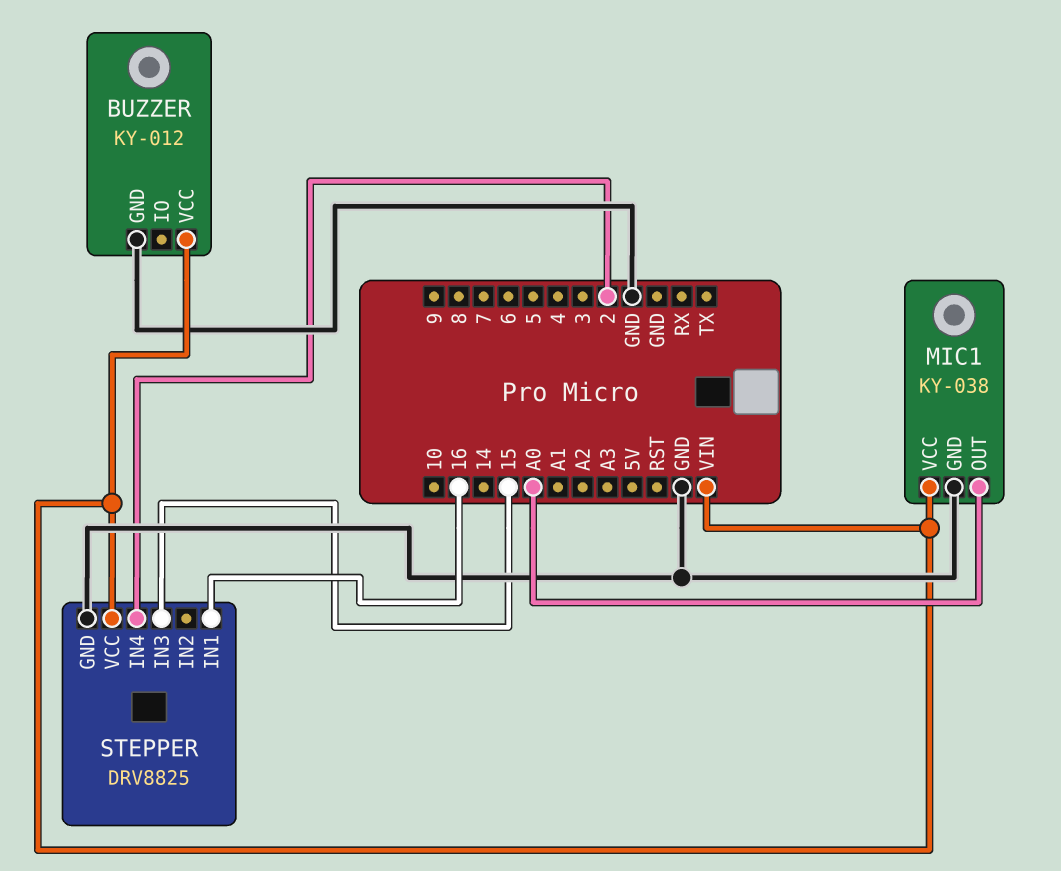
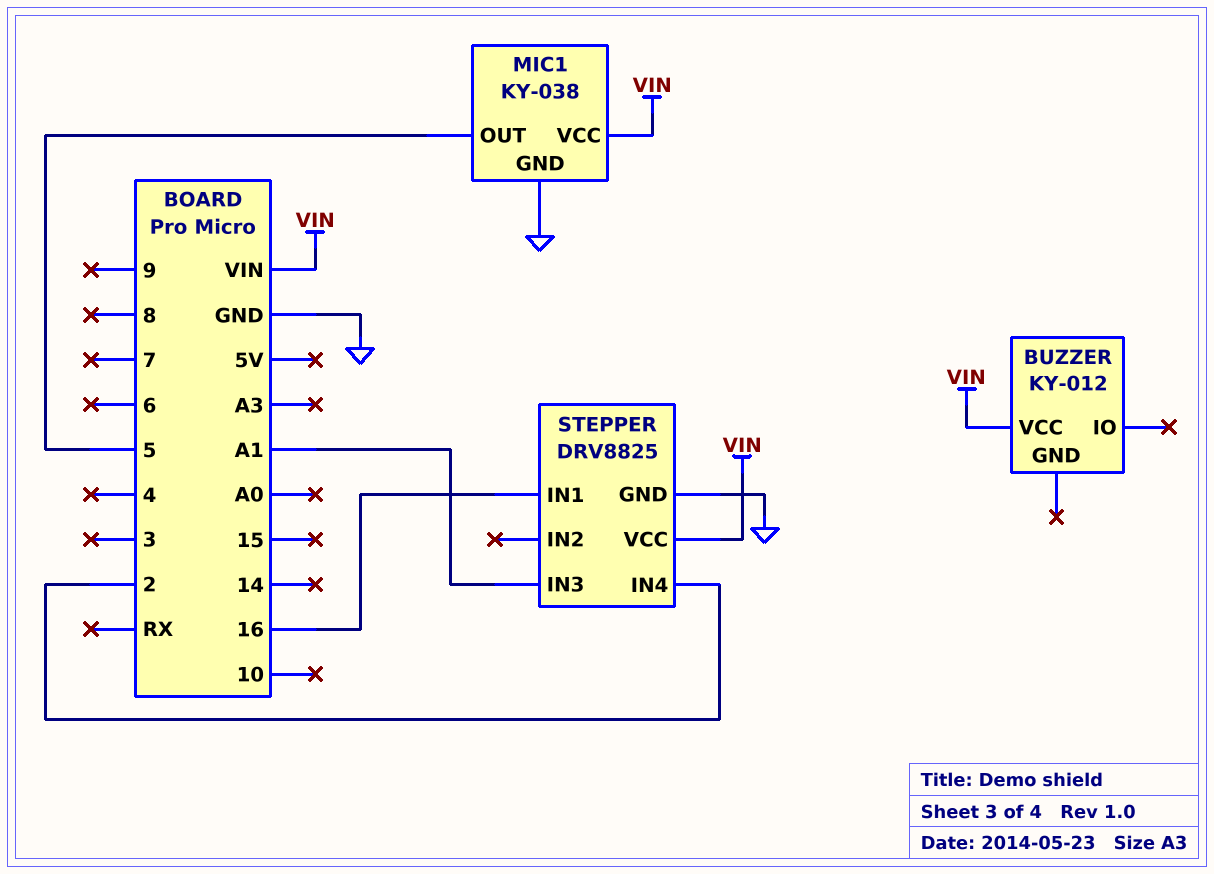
BUZZER pin GND: GND -> none
MIC1 pin OUT: A0 -> 5
STEPPER pin IN3: 15 -> A1

